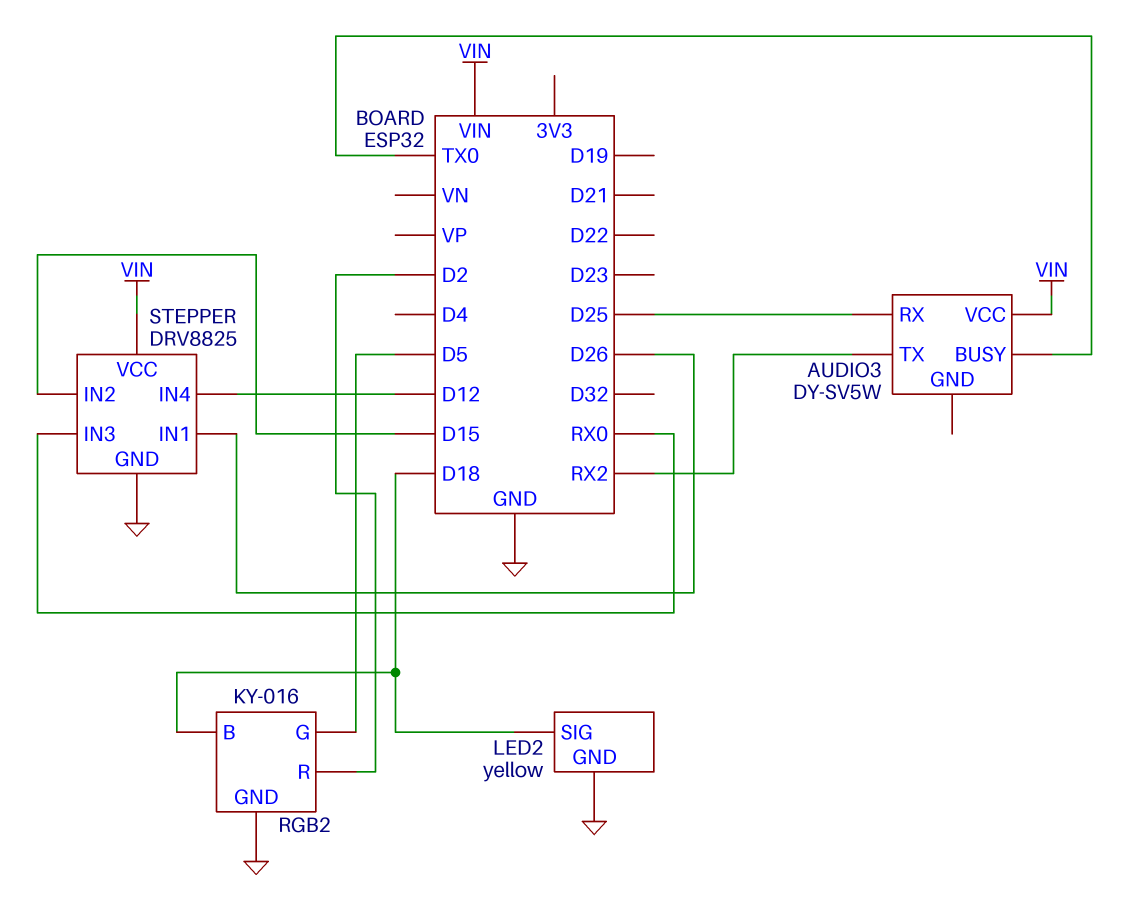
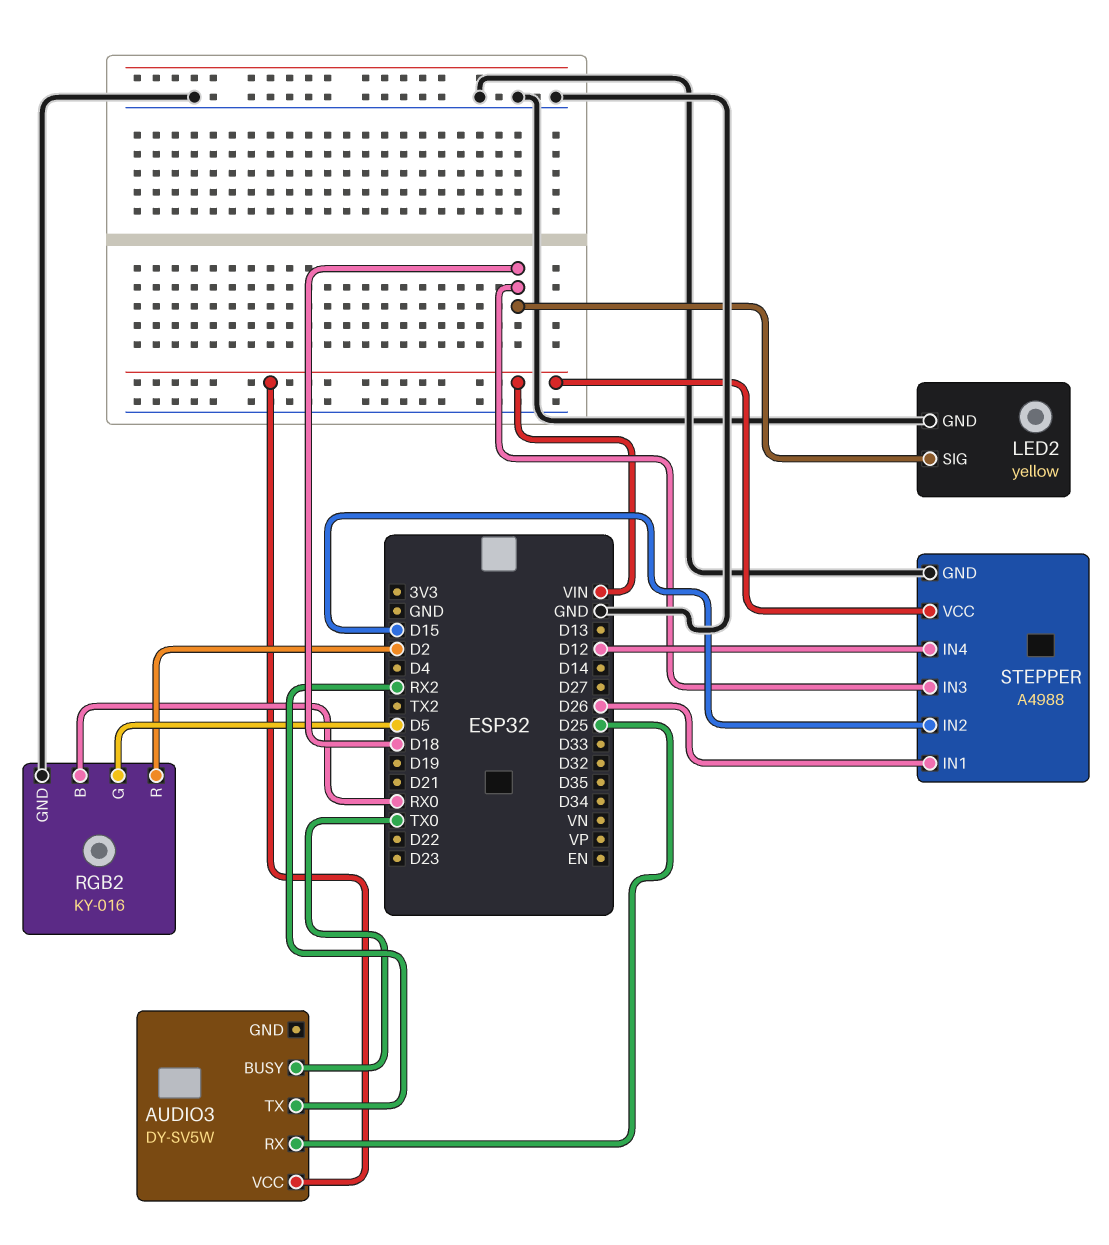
RGB2 pin B: D18 -> RX0
STEPPER: DRV8825 -> A4988
STEPPER pin IN3: RX0 -> D18

